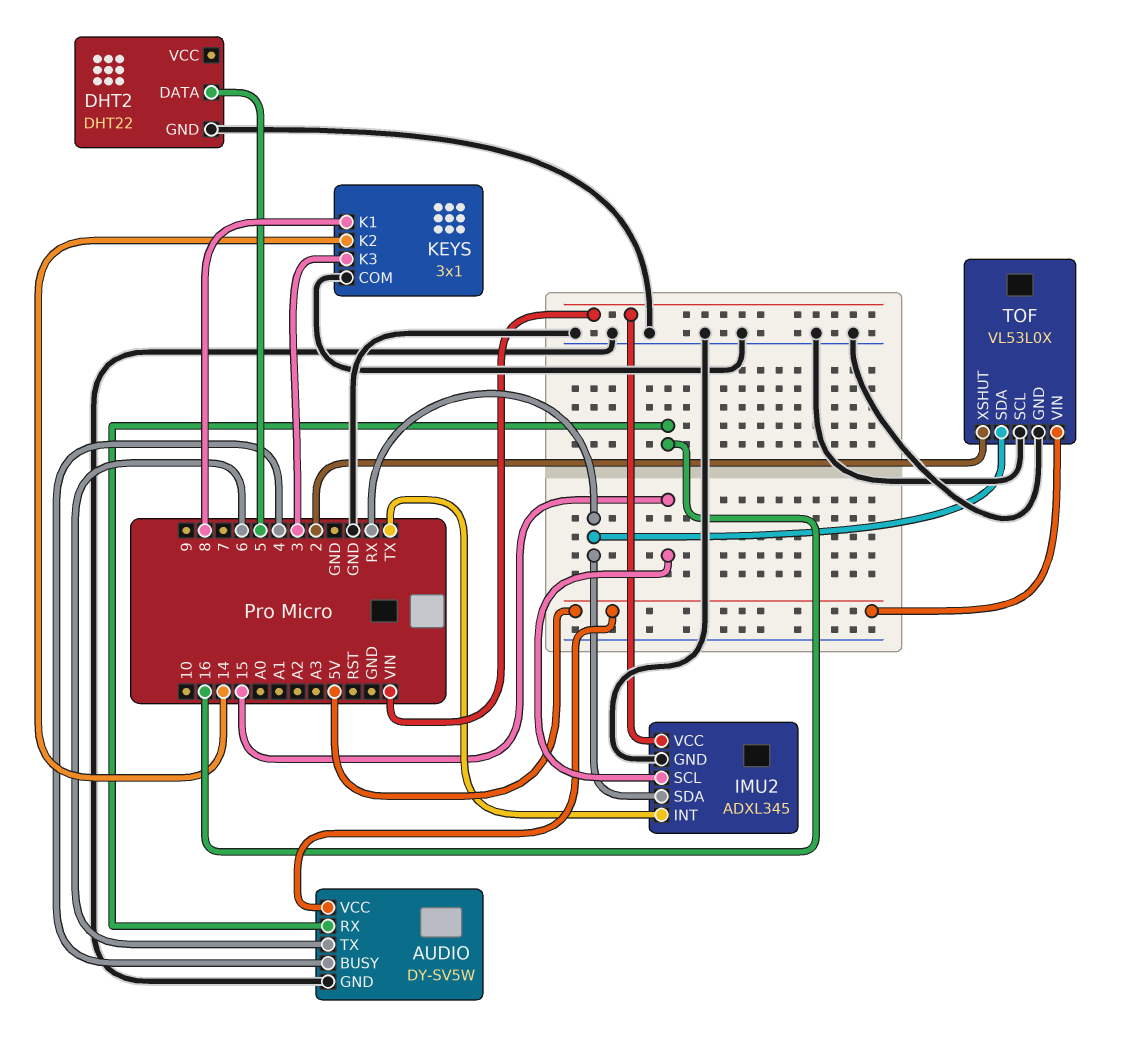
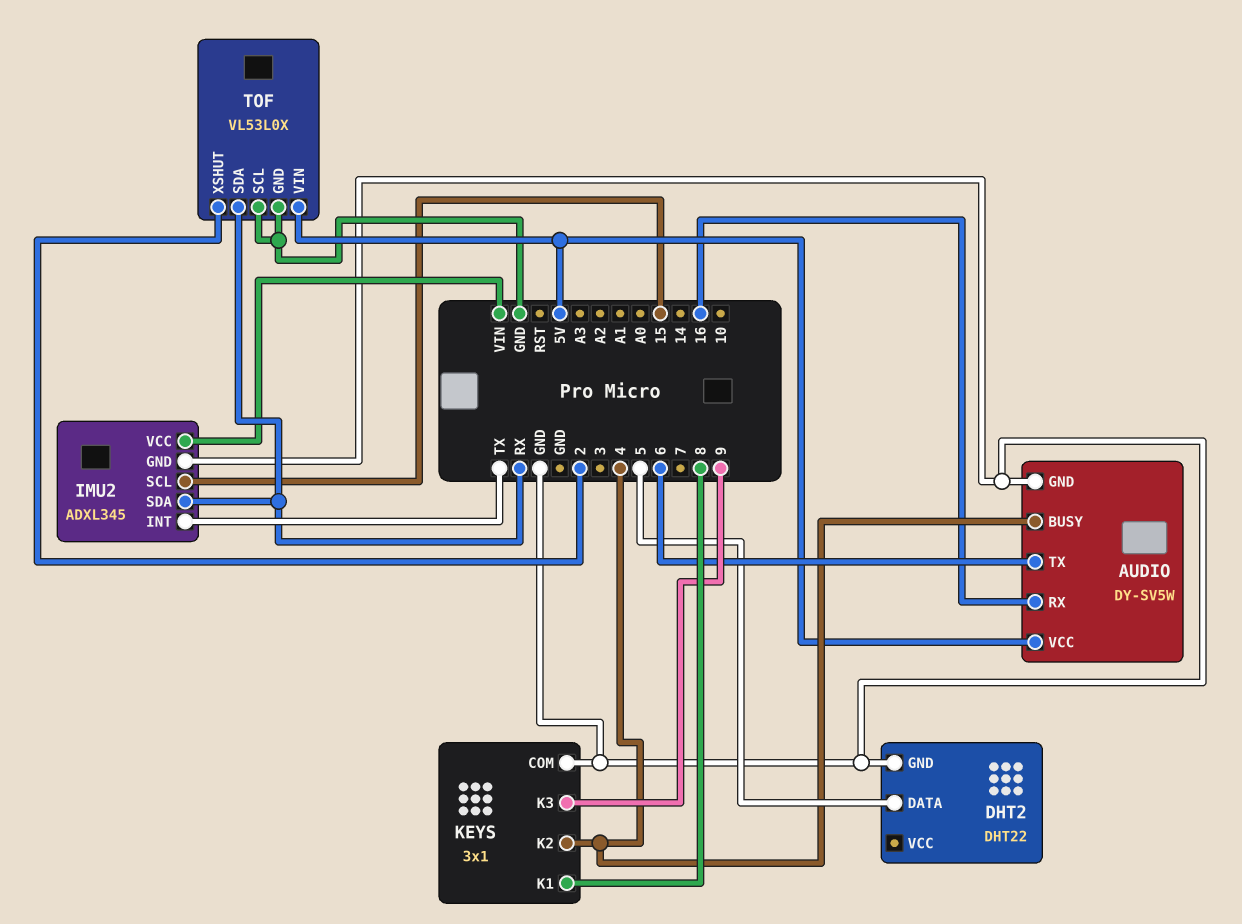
KEYS pin K2: 14 -> 4
KEYS pin K3: 3 -> 9

